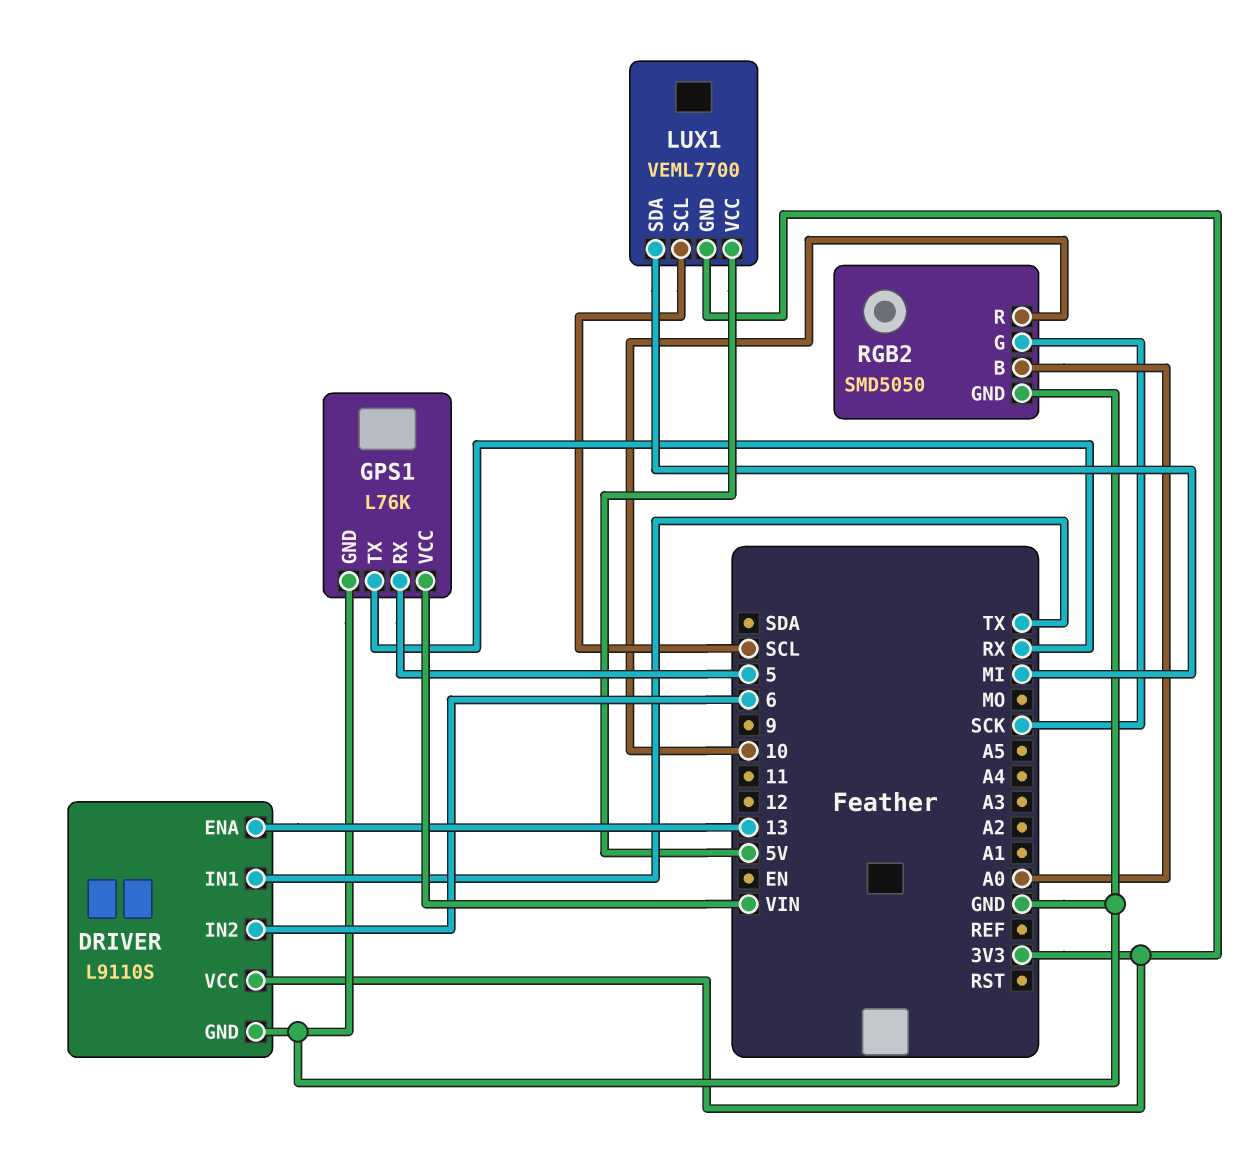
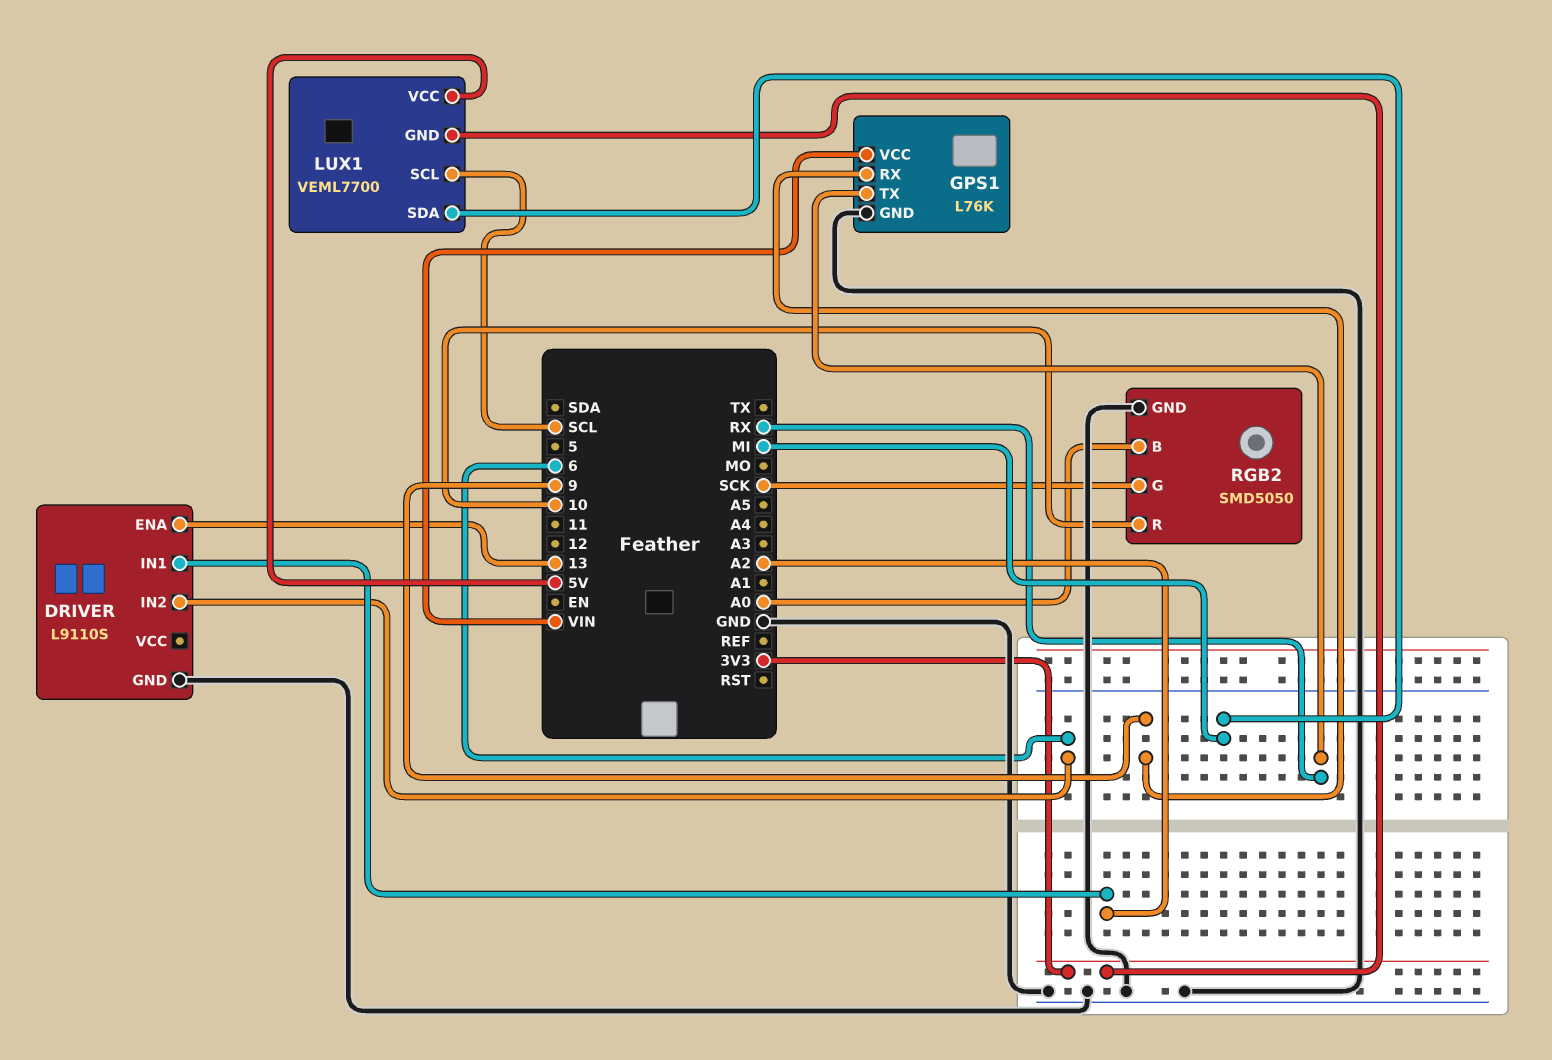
DRIVER pin IN1: TX -> A2
DRIVER pin VCC: 3V3 -> none
GPS1 pin RX: 5 -> 9

